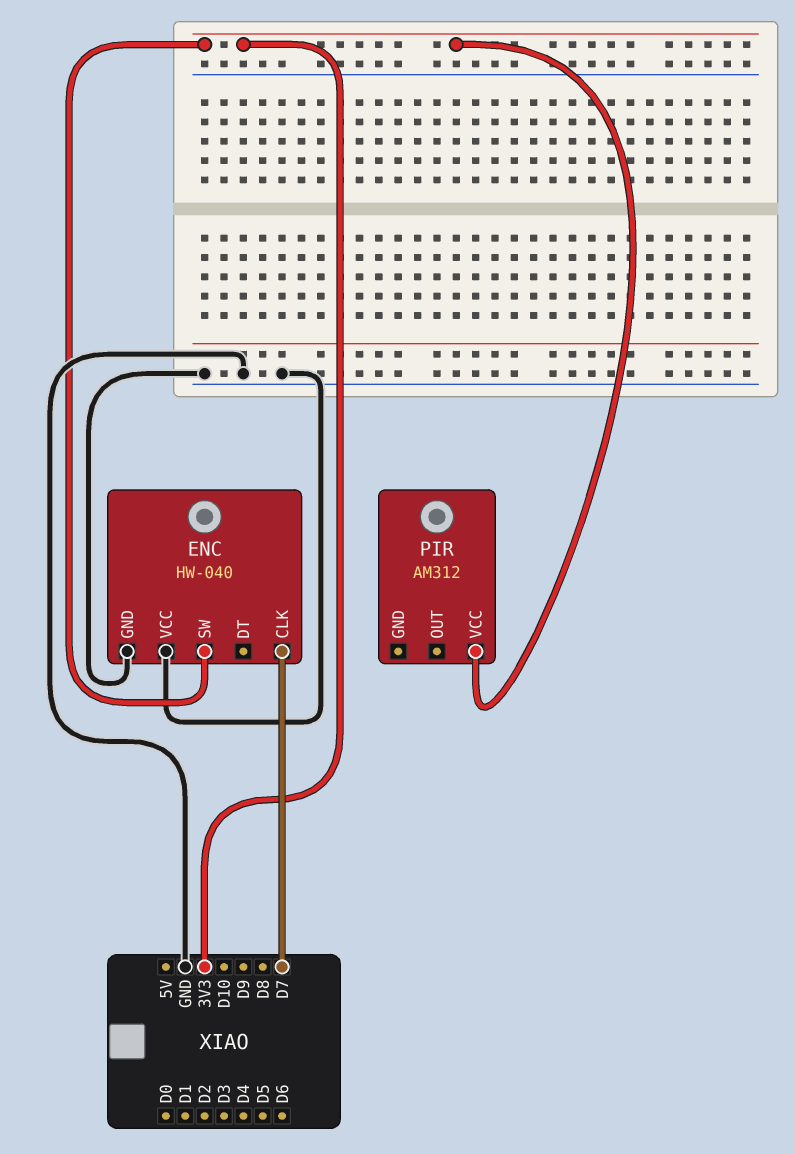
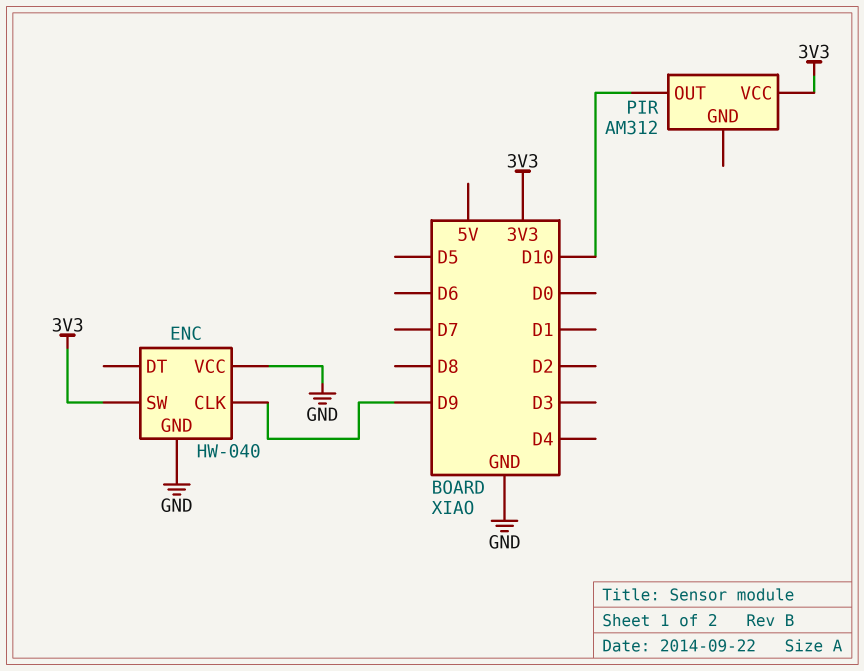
ENC pin CLK: D7 -> D9
PIR pin OUT: none -> D10

